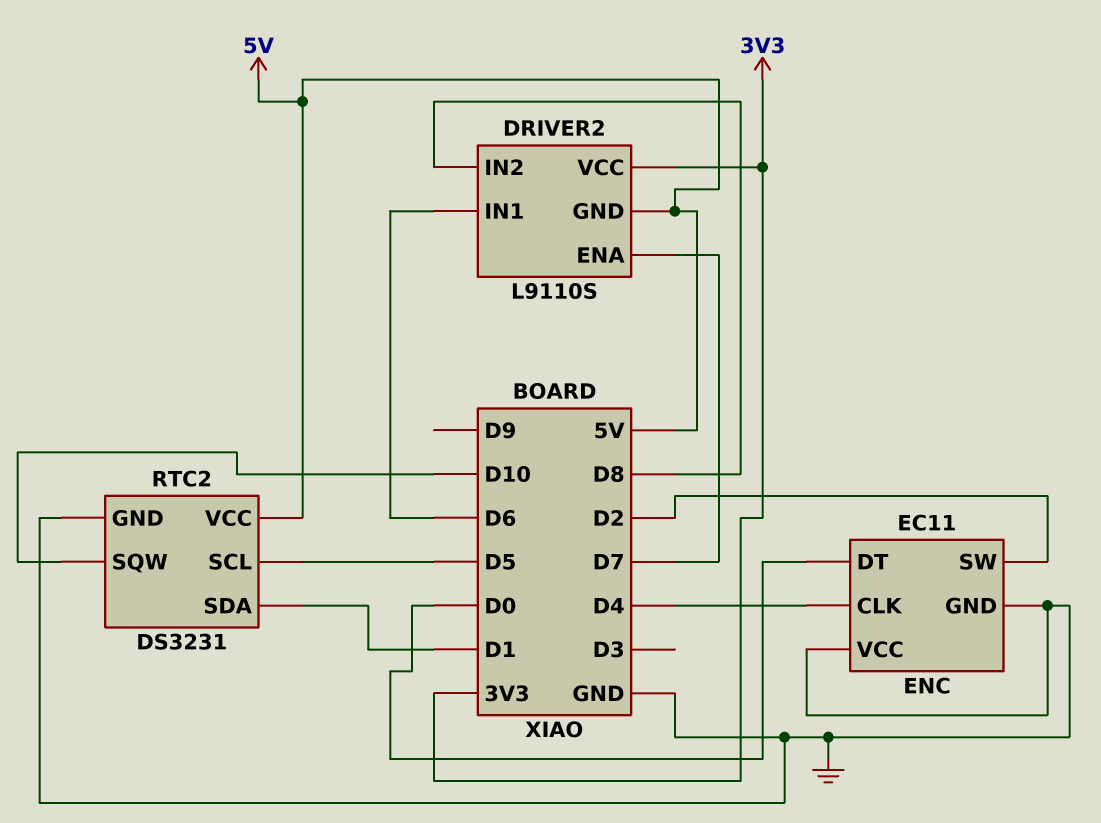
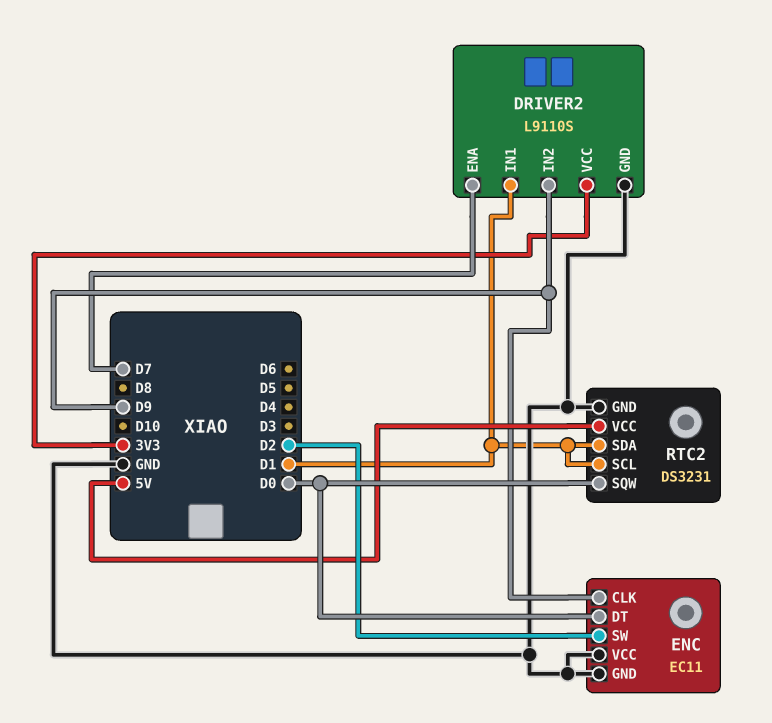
DRIVER2 pin GND: 5V -> GND
DRIVER2 pin IN1: D6 -> D1
DRIVER2 pin IN2: D8 -> D9
ENC pin CLK: D4 -> D9
RTC2 pin SCL: D5 -> D1
RTC2 pin SQW: D10 -> D0

